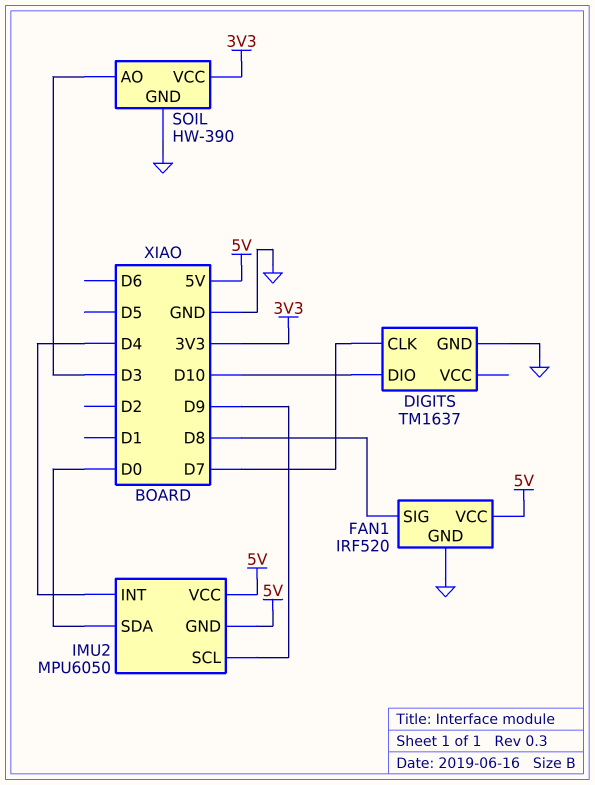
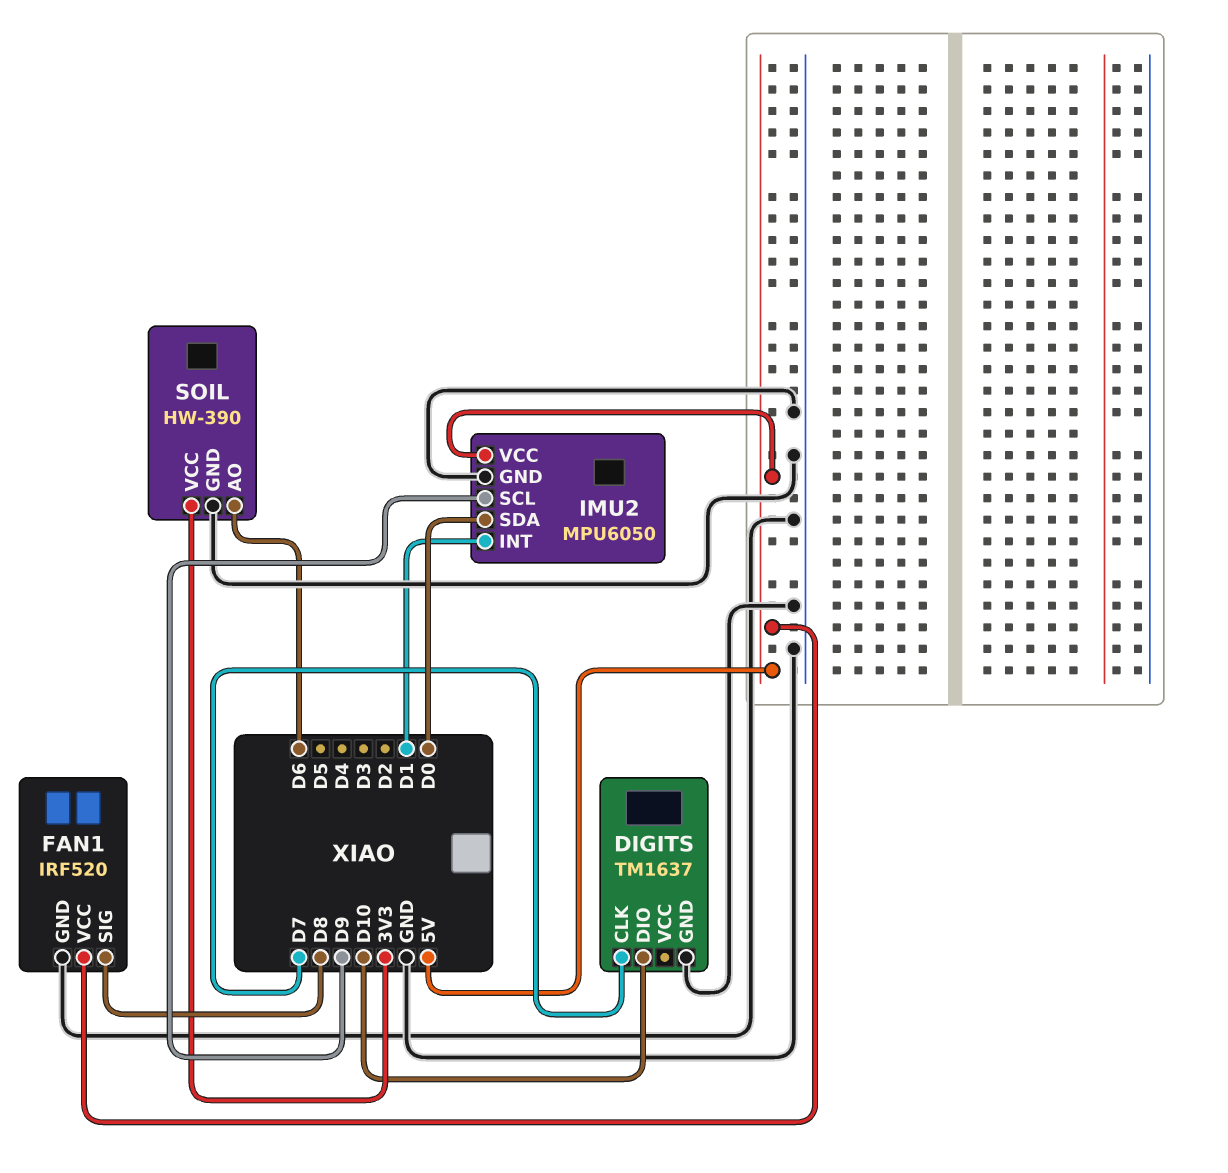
IMU2 pin GND: 5V -> GND
IMU2 pin INT: D4 -> D1
SOIL pin AO: D3 -> D6

